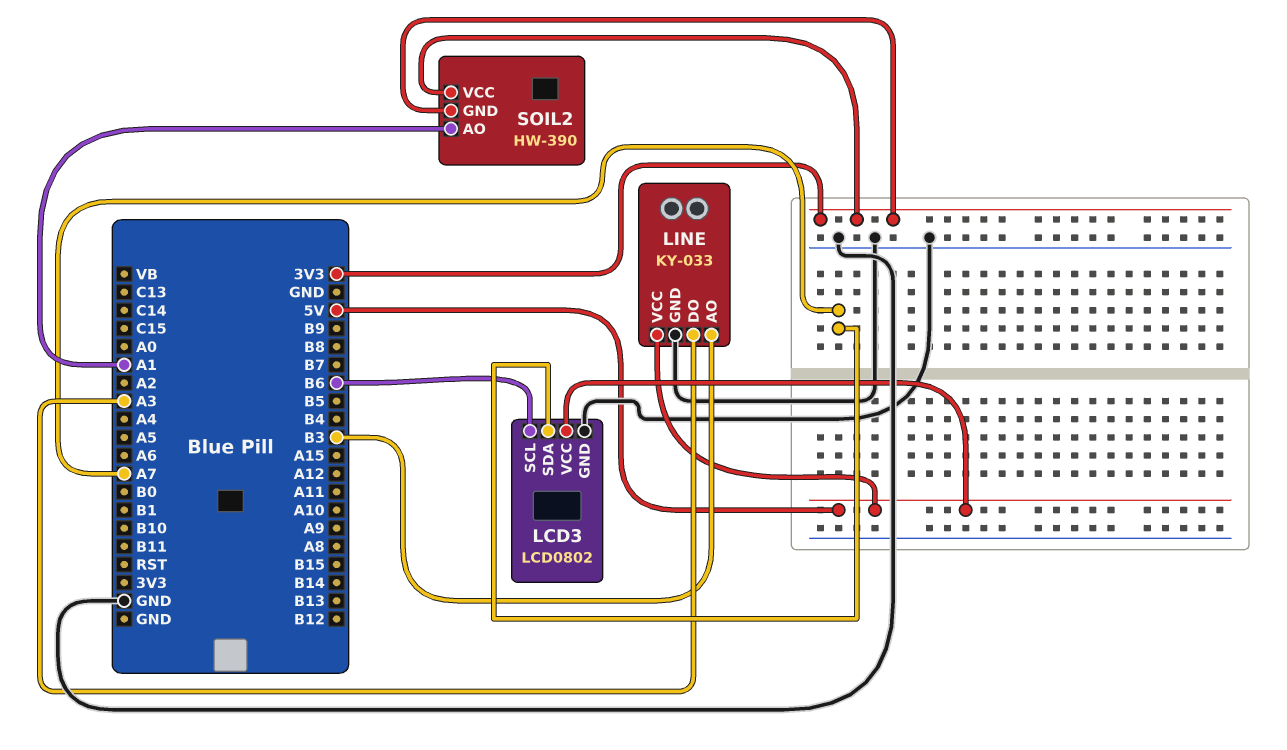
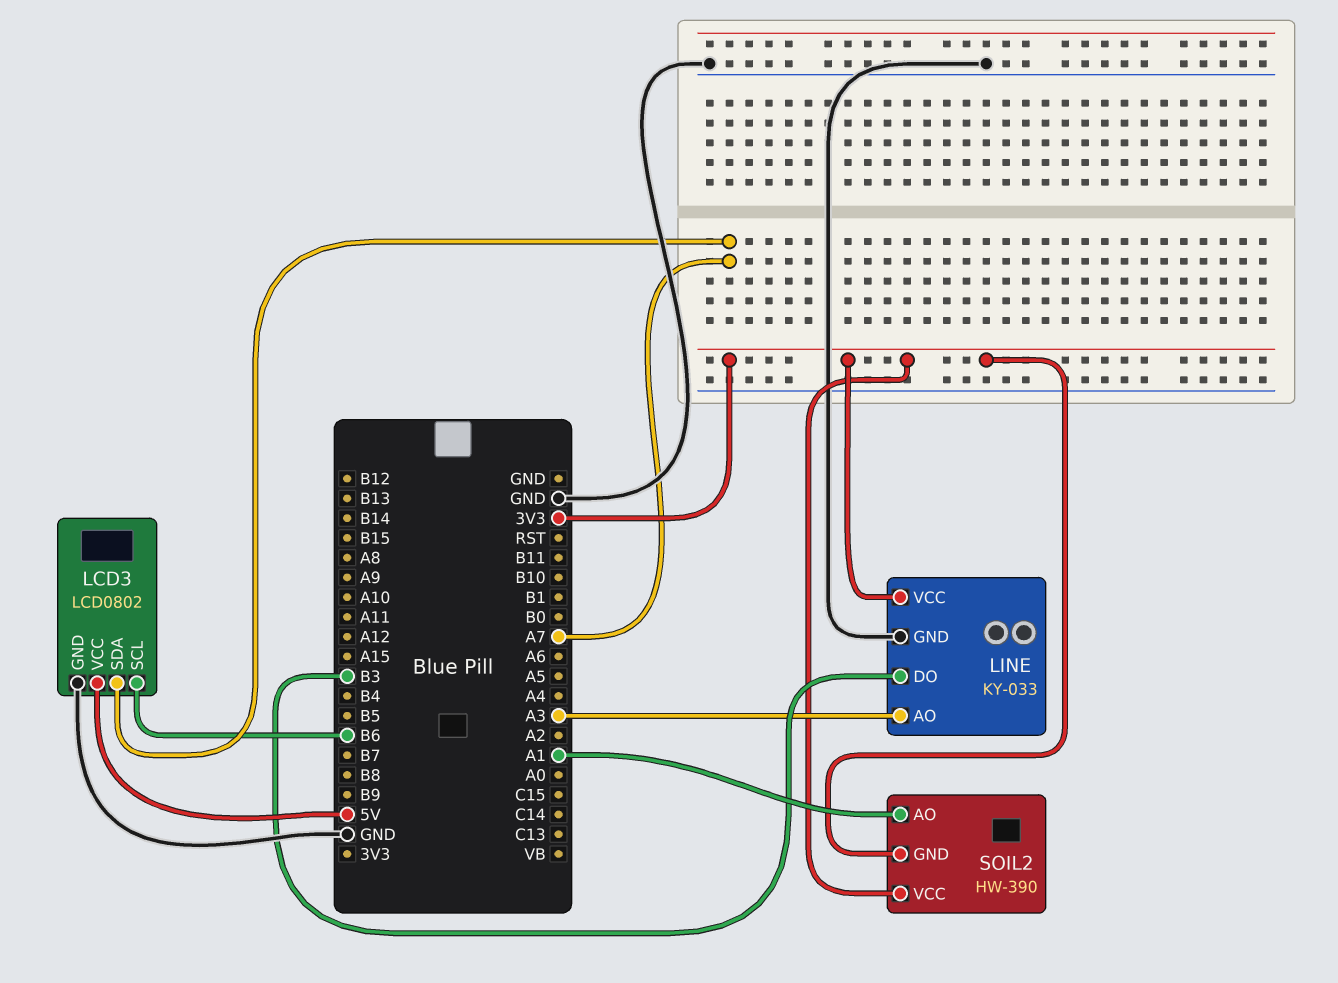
LINE pin AO: B3 -> A3
LINE pin DO: A3 -> B3
LINE pin VCC: 5V -> 3V3

